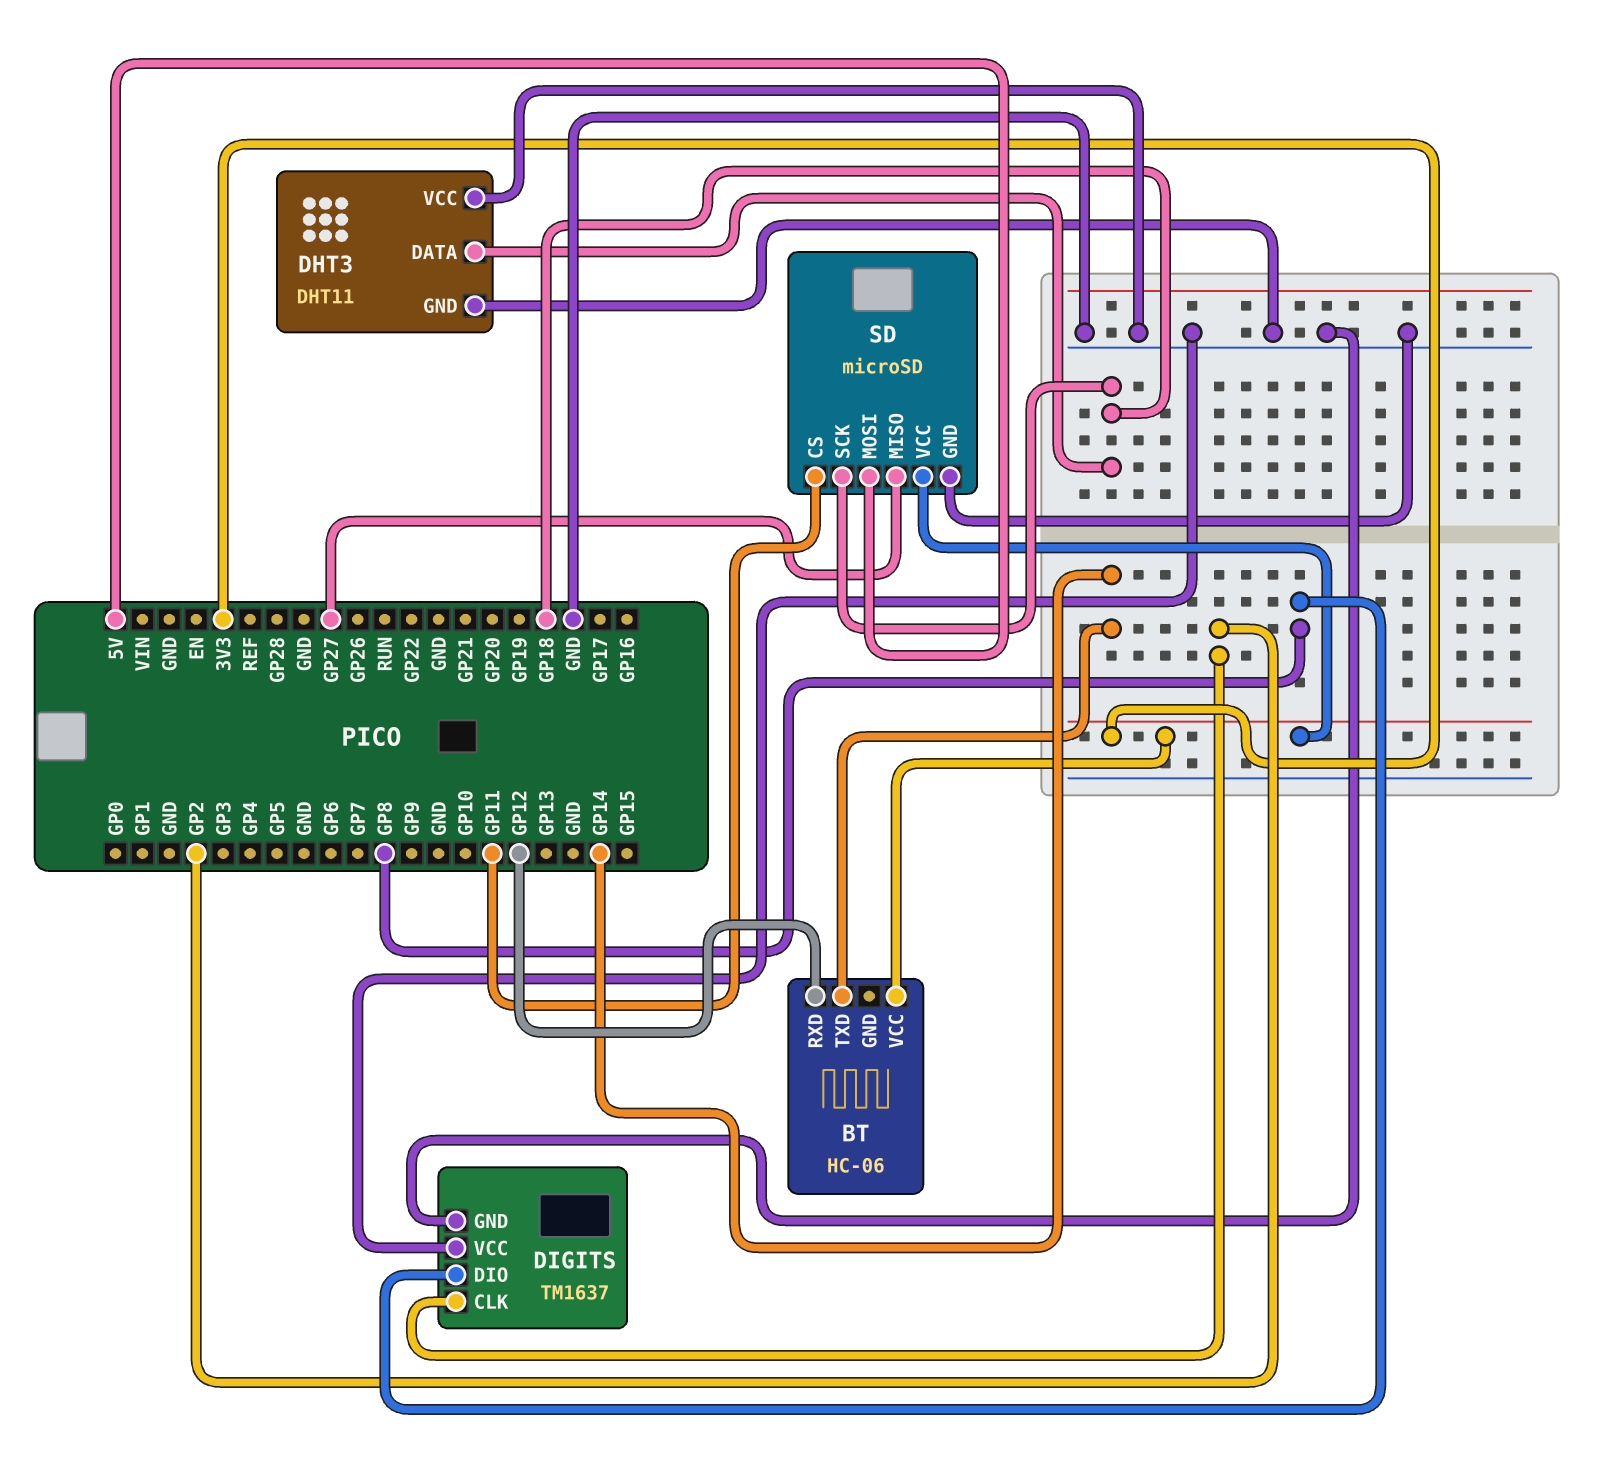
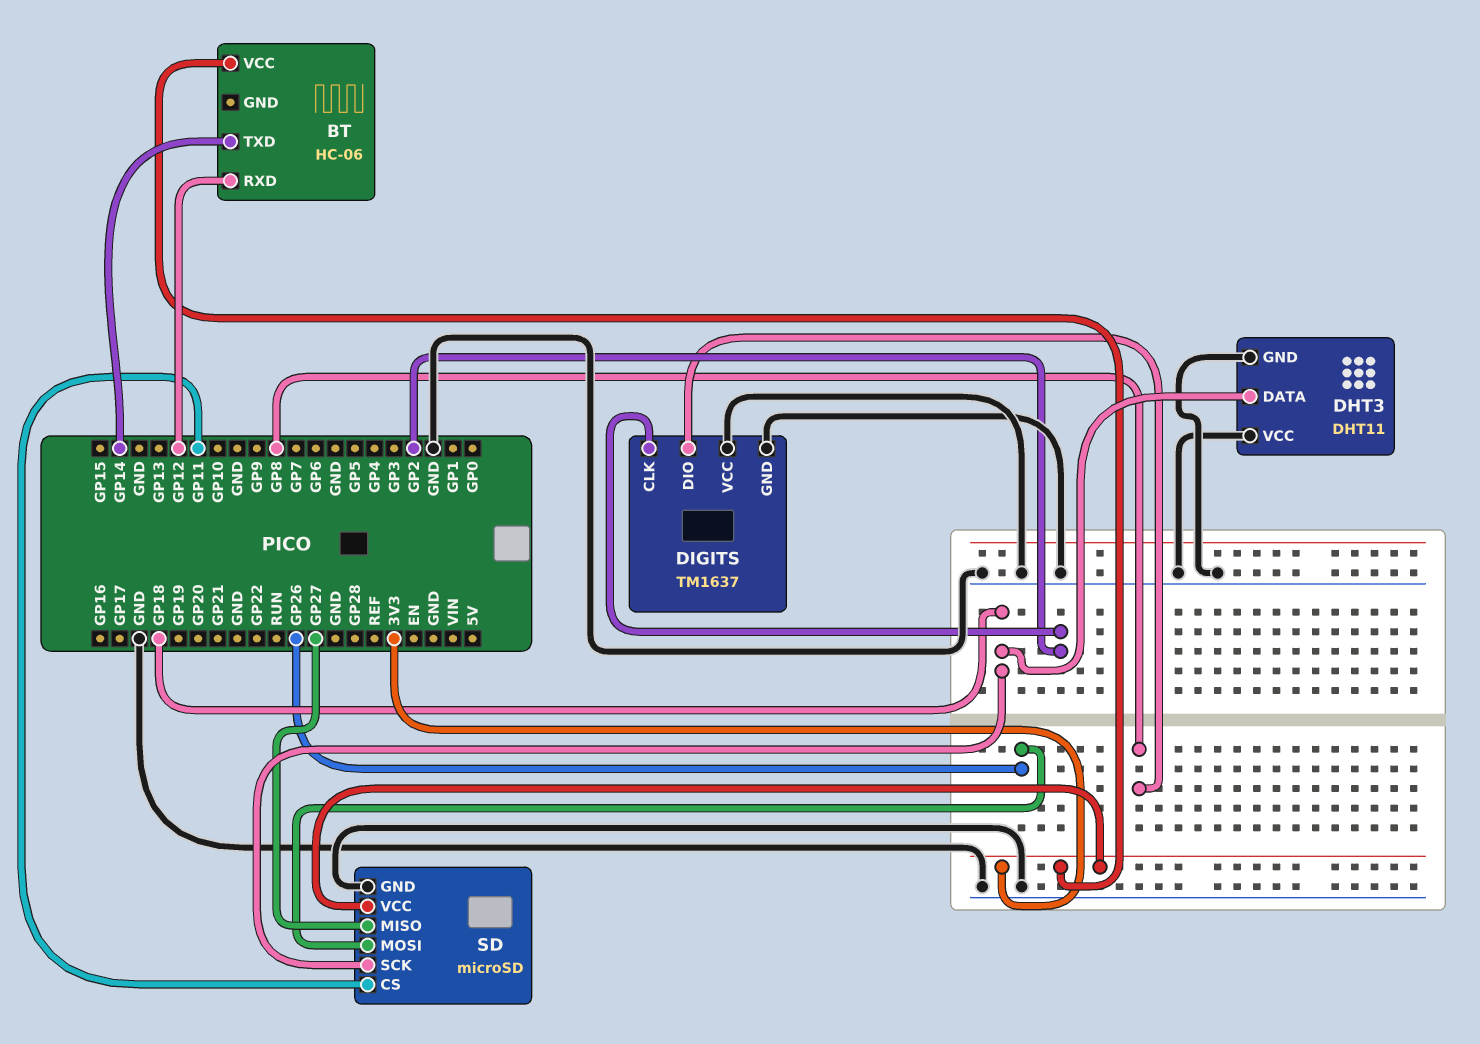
SD pin MOSI: 5V -> GP26

